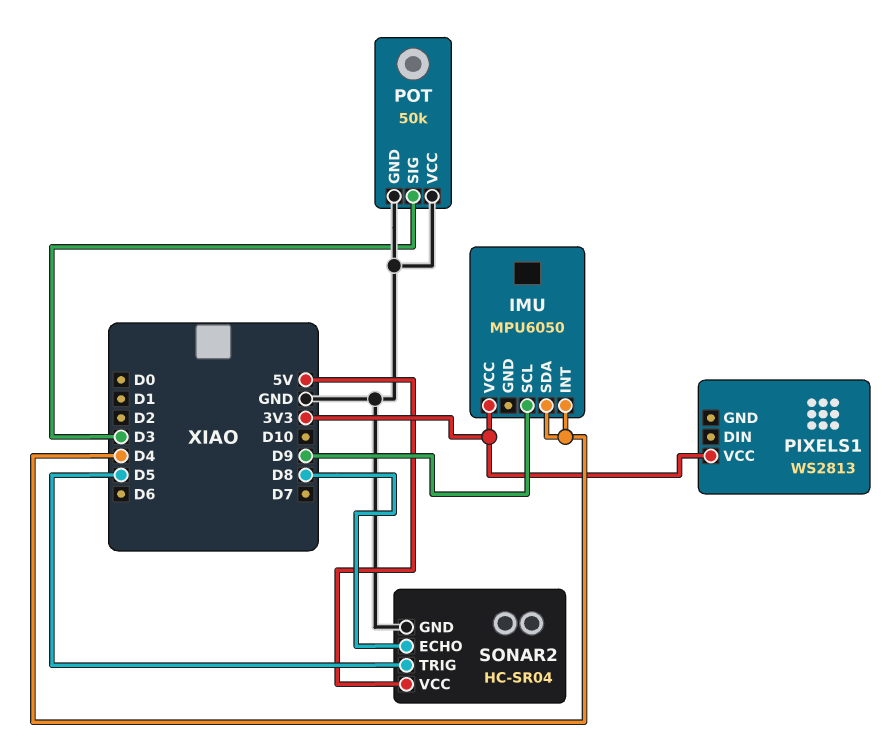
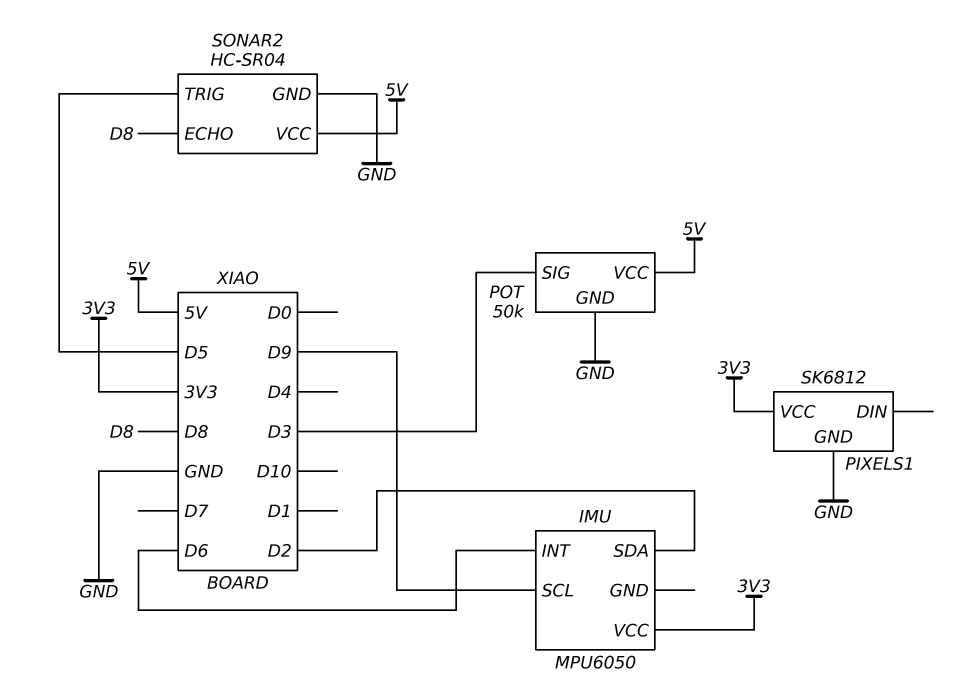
IMU pin INT: D4 -> D6
IMU pin SDA: D4 -> D2
PIXELS1: WS2813 -> SK6812
PIXELS1 pin GND: none -> GND
POT pin VCC: GND -> 5V

